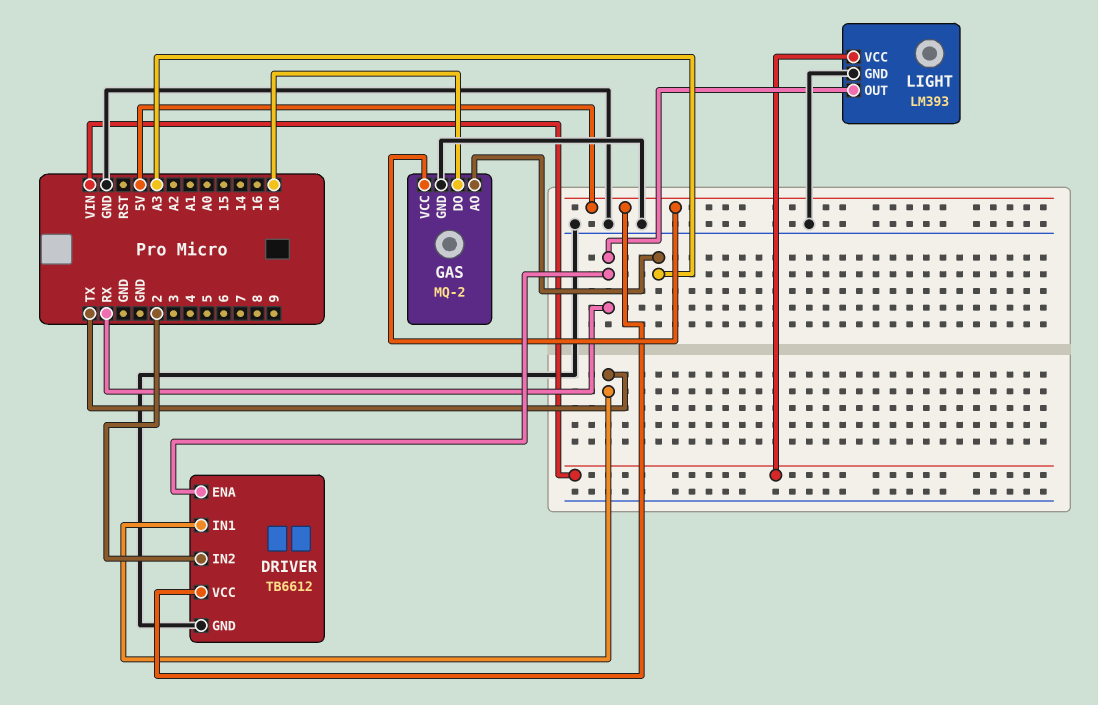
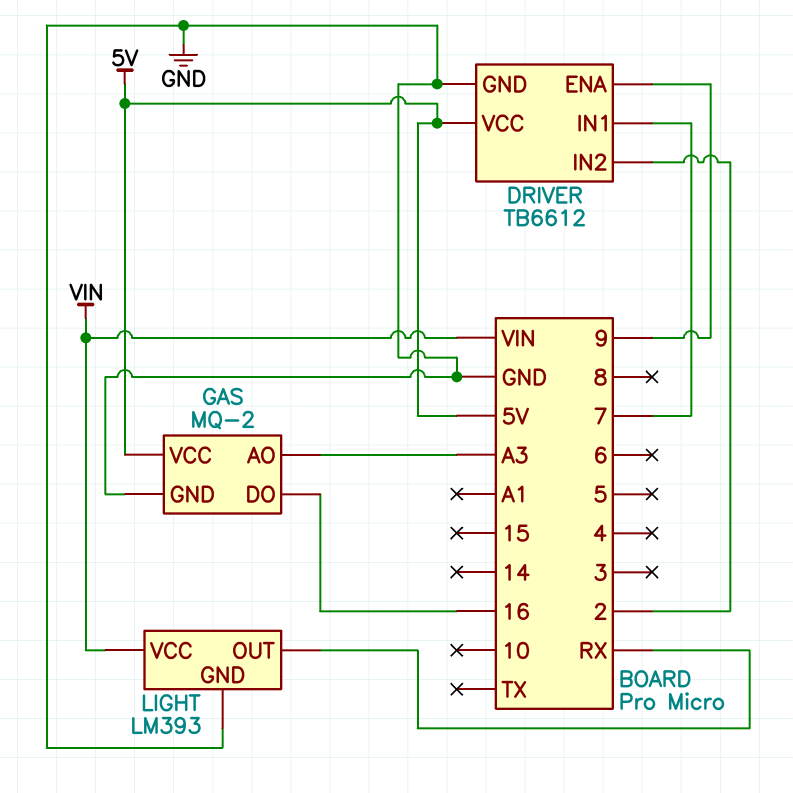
DRIVER pin ENA: RX -> 9
DRIVER pin IN1: TX -> 7
GAS pin DO: 10 -> 16

